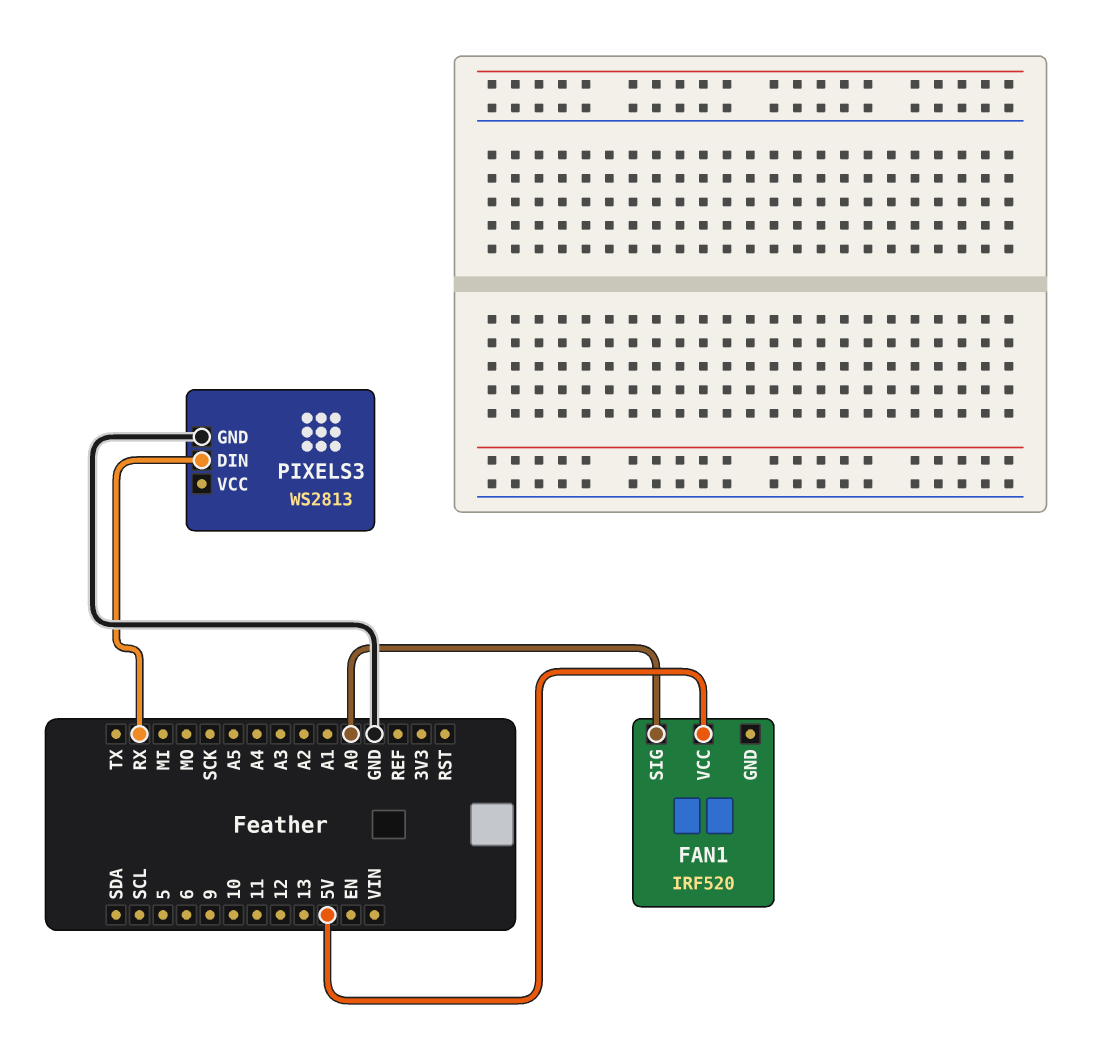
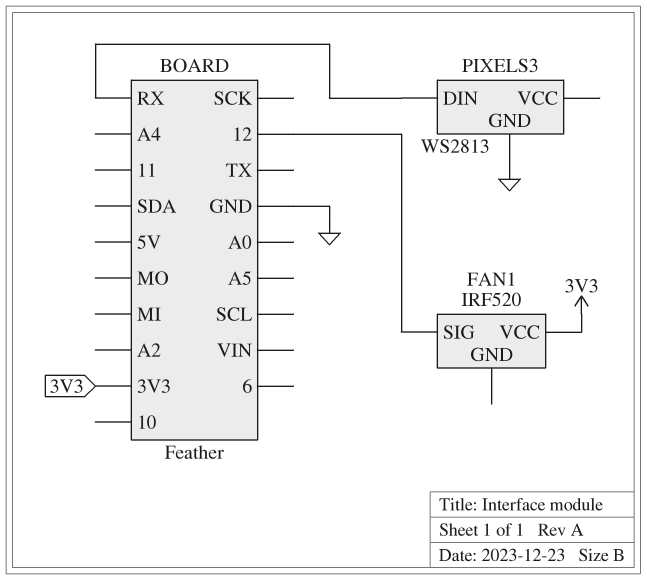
FAN1 pin SIG: A0 -> 12
FAN1 pin VCC: 5V -> 3V3

